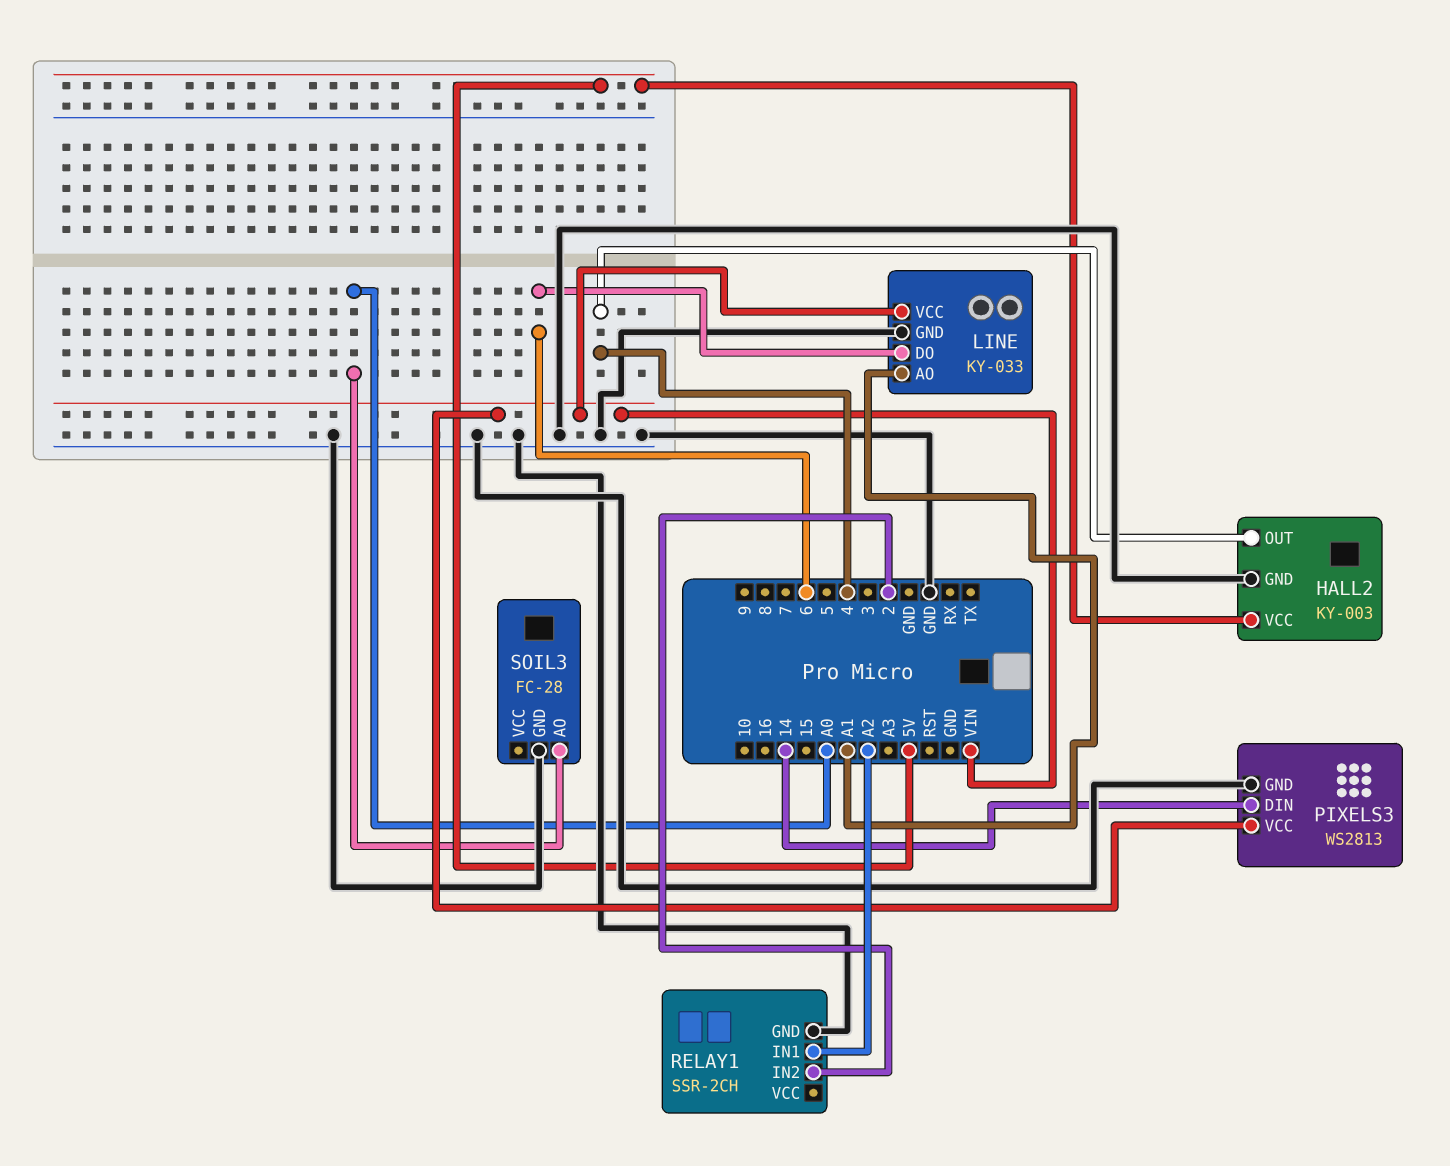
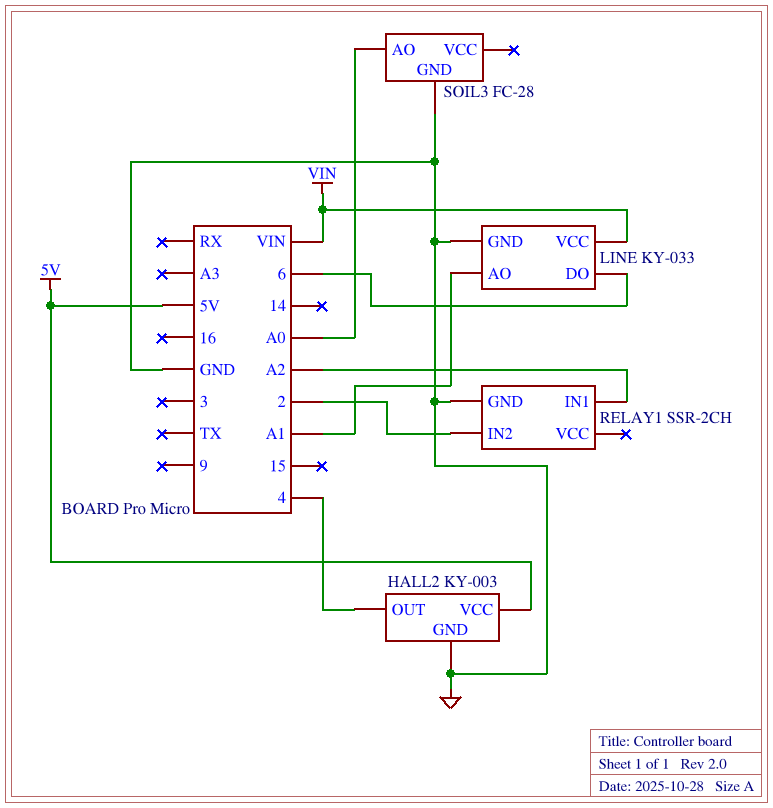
PIXELS3: WS2813 -> none
PIXELS3 pin DIN: 14 -> none
PIXELS3 pin GND: GND -> none
PIXELS3 pin VCC: VIN -> none

